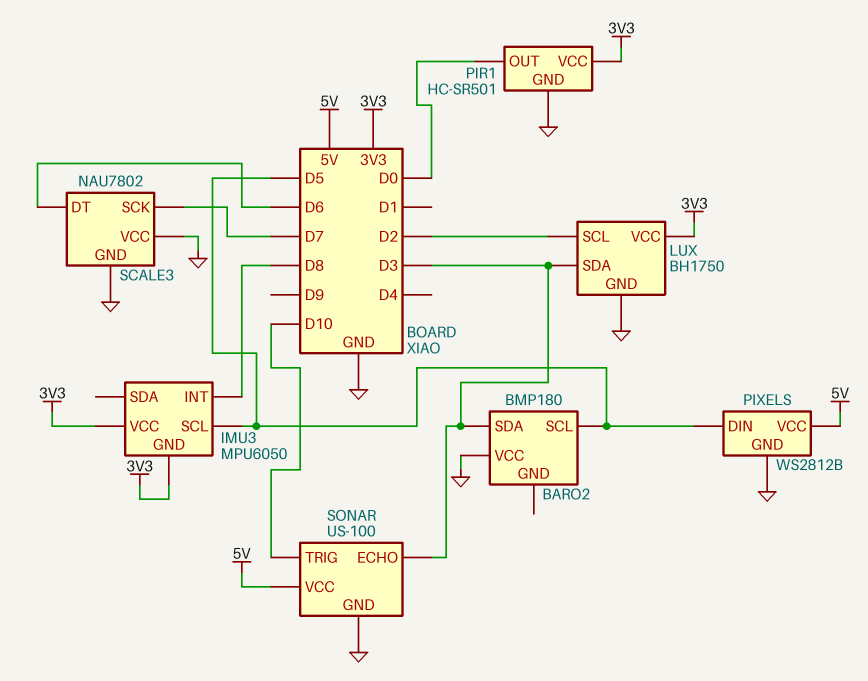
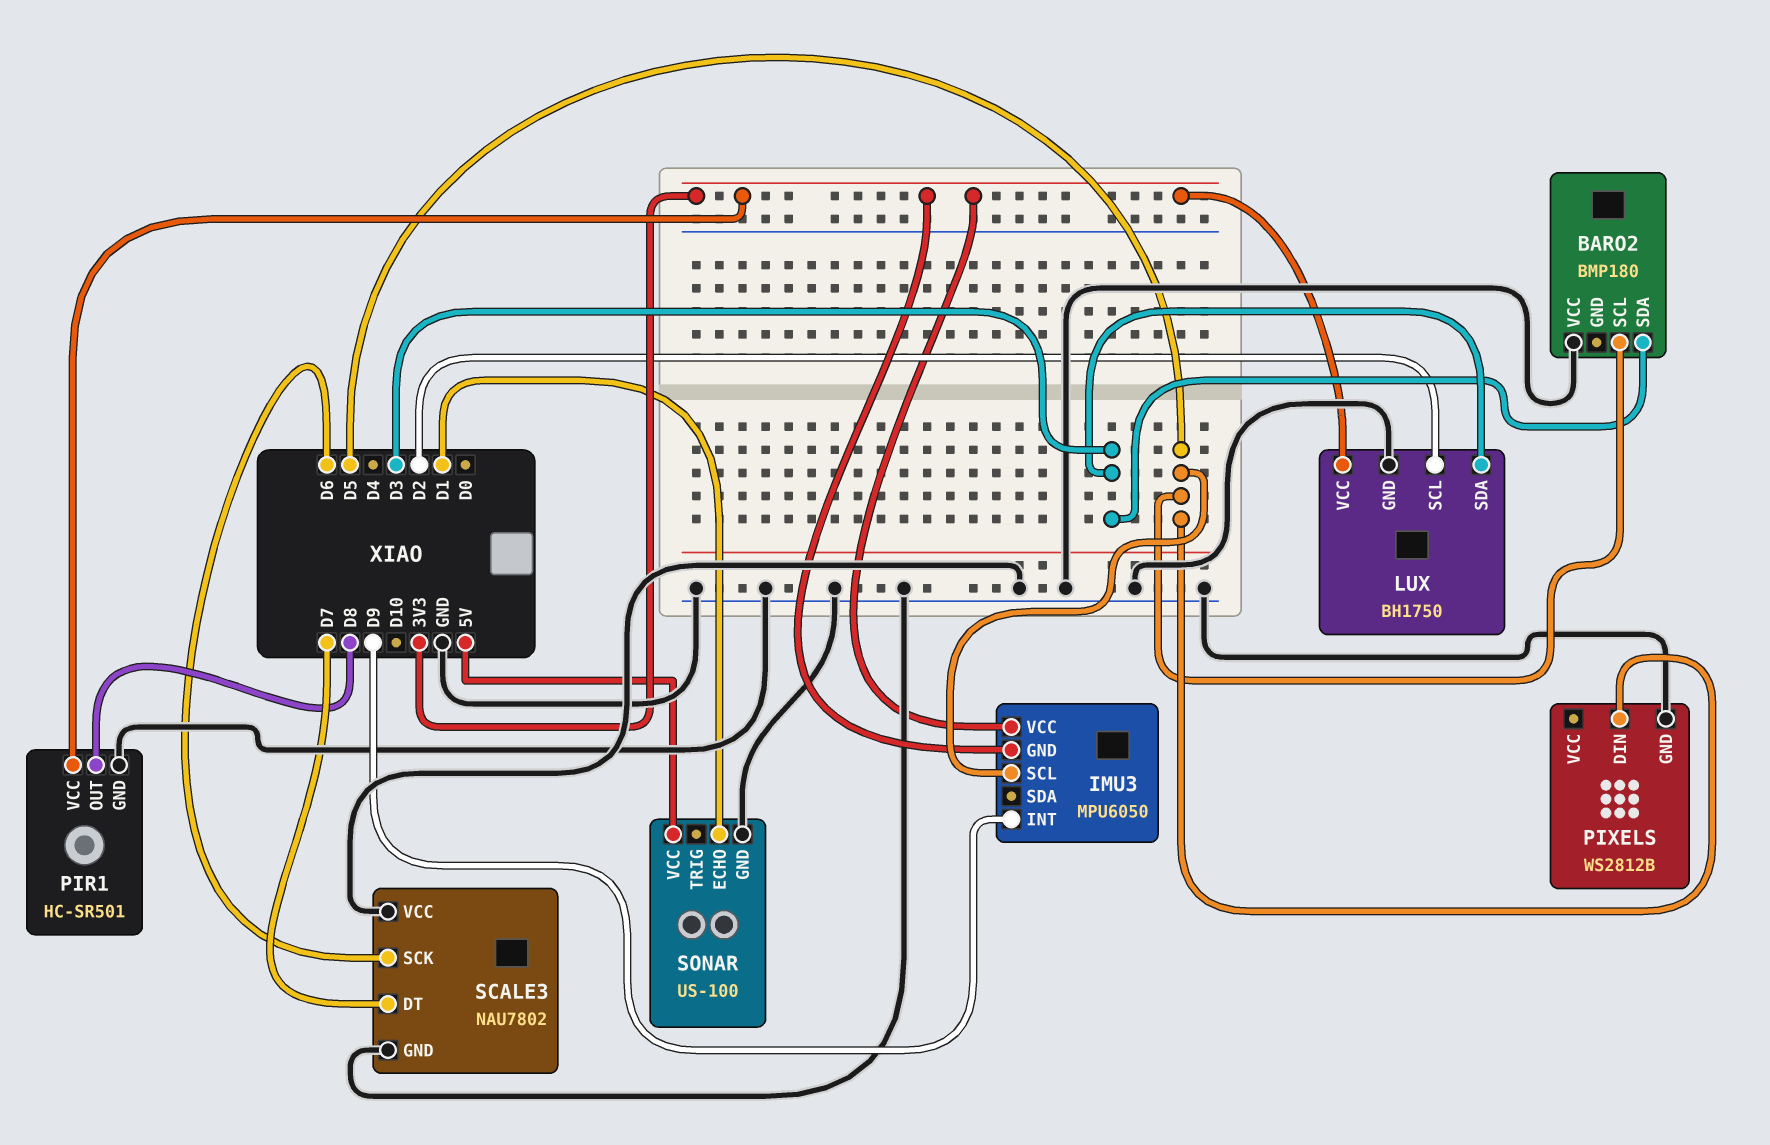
IMU3 pin INT: D8 -> D9
PIR1 pin OUT: D0 -> D8
PIXELS pin VCC: 5V -> none
SCALE3 pin DT: D6 -> D7
SCALE3 pin SCK: D7 -> D6
SONAR pin ECHO: D3 -> D1
SONAR pin TRIG: D10 -> none

